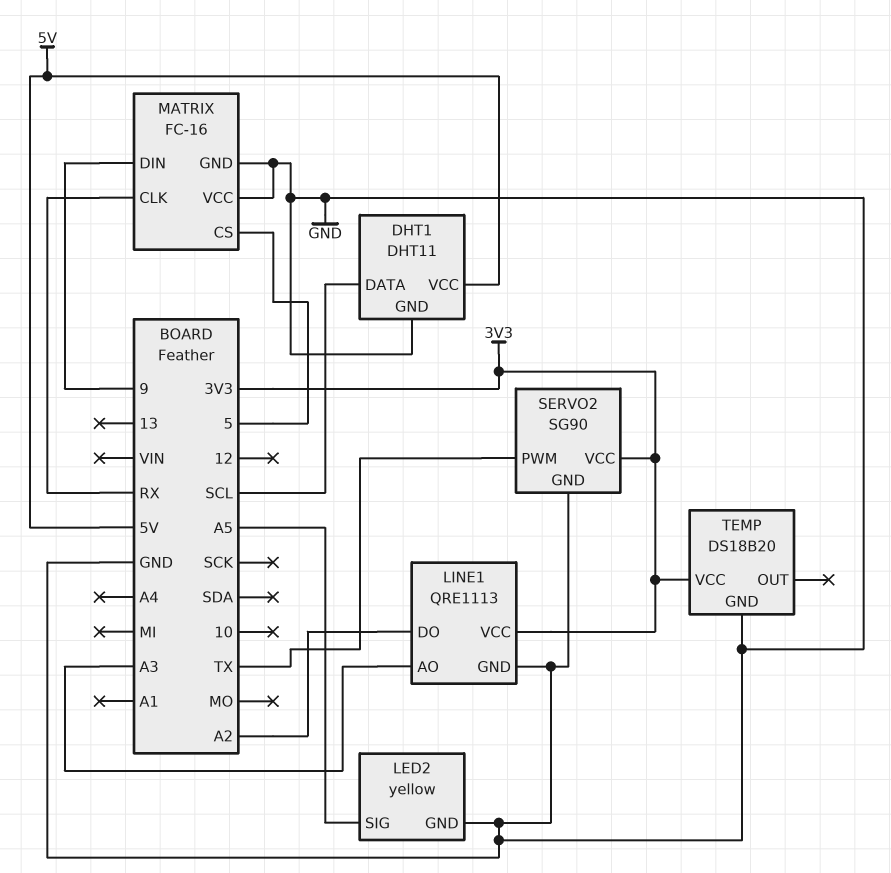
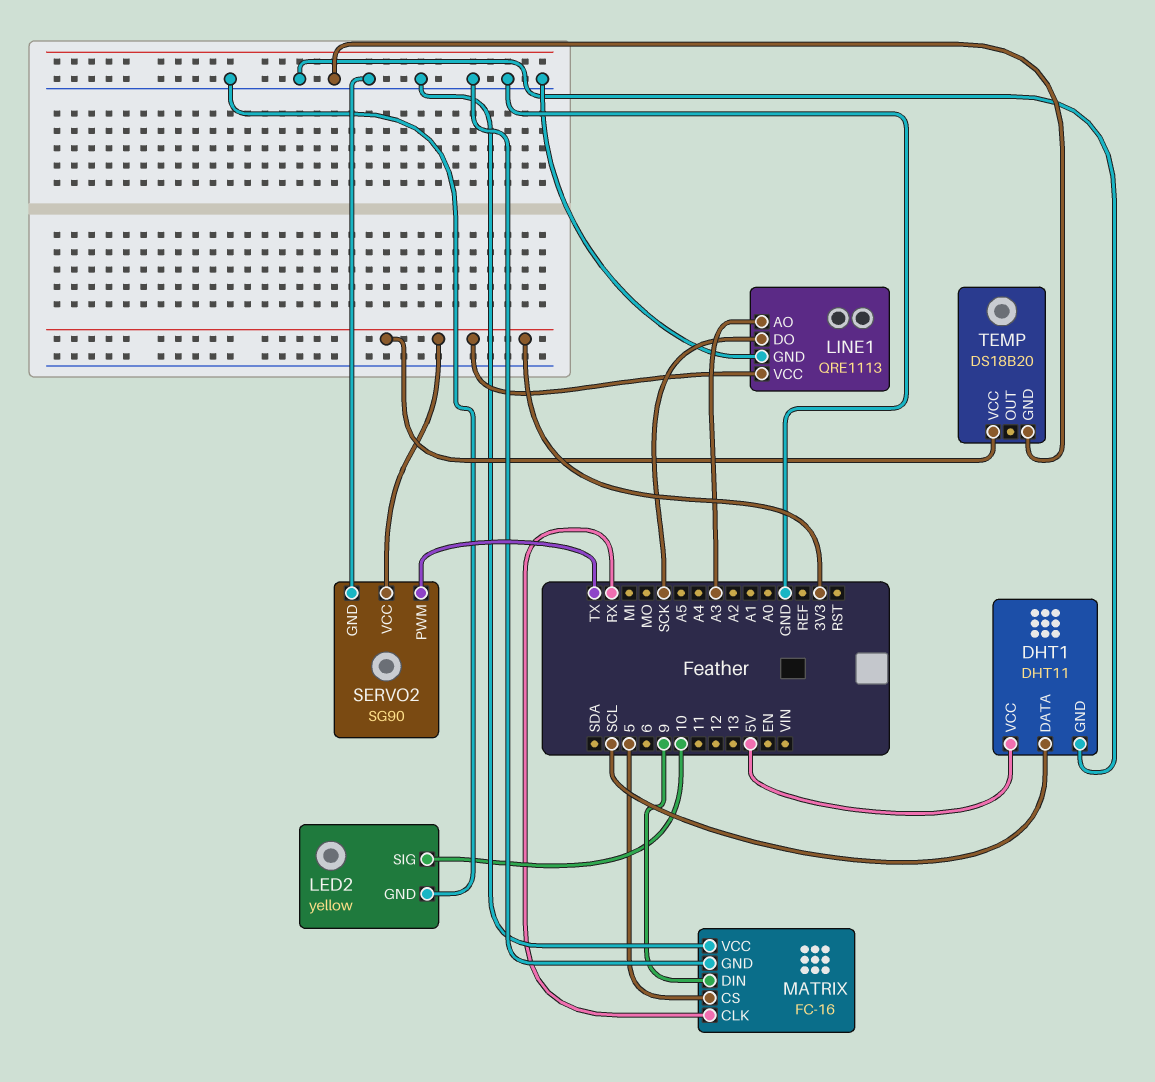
LED2 pin SIG: A5 -> 10
LINE1 pin DO: A2 -> SCK

